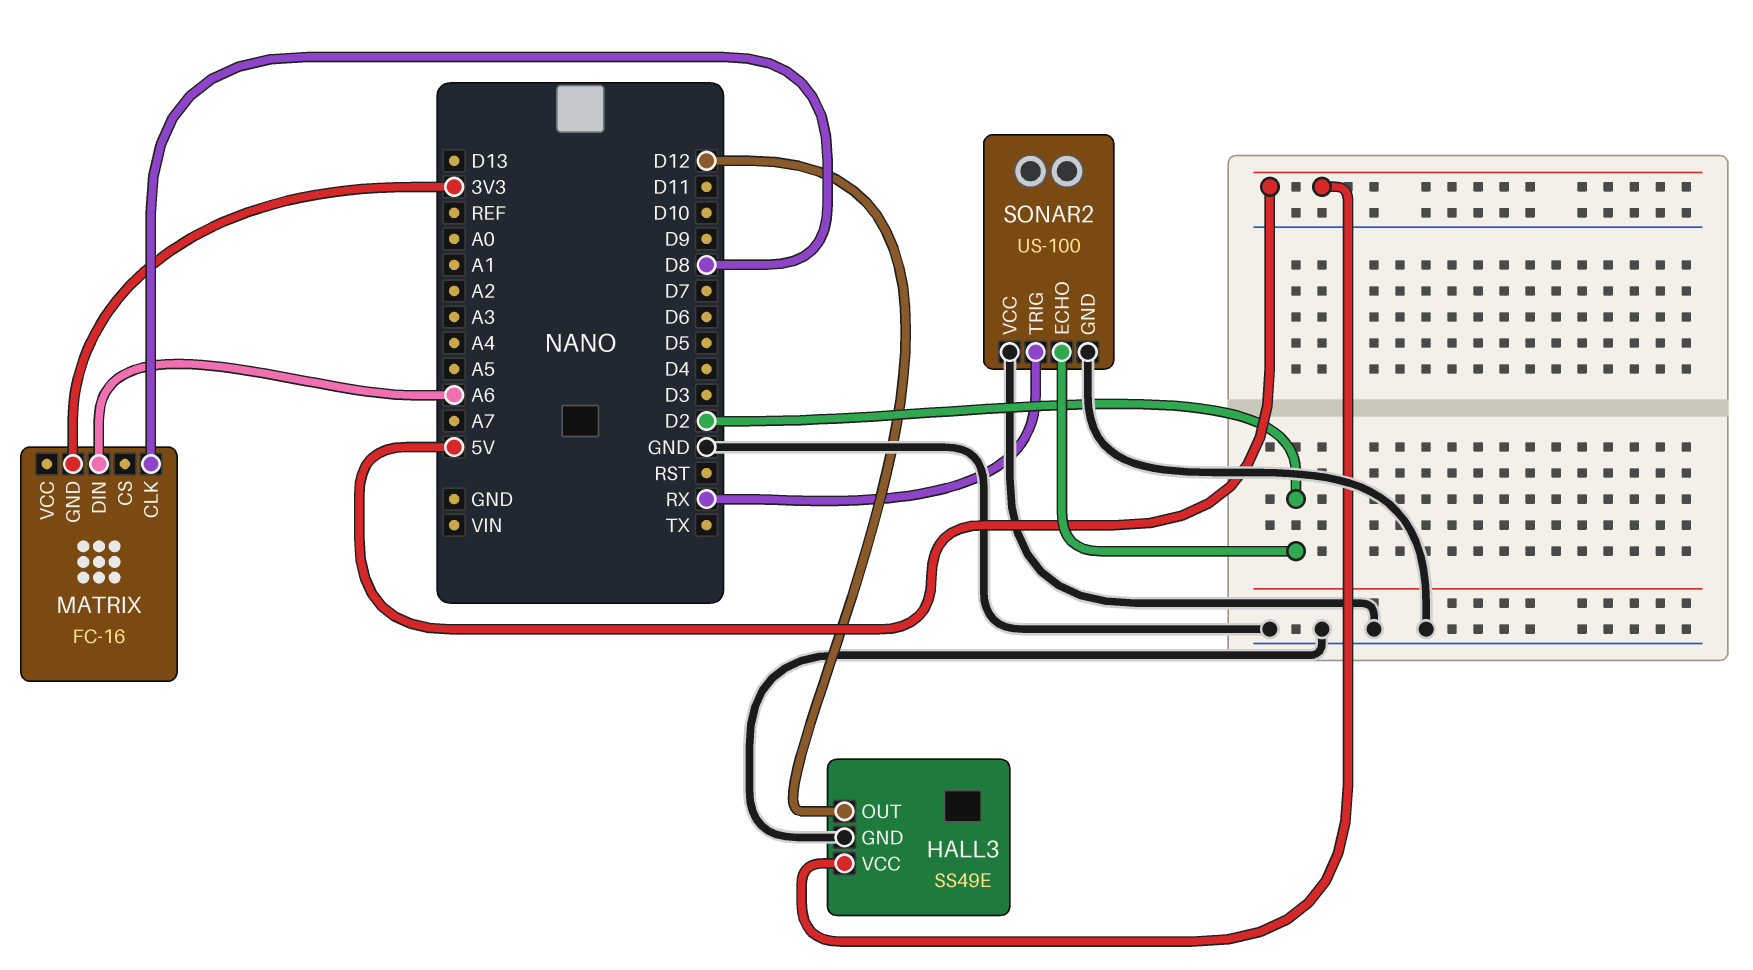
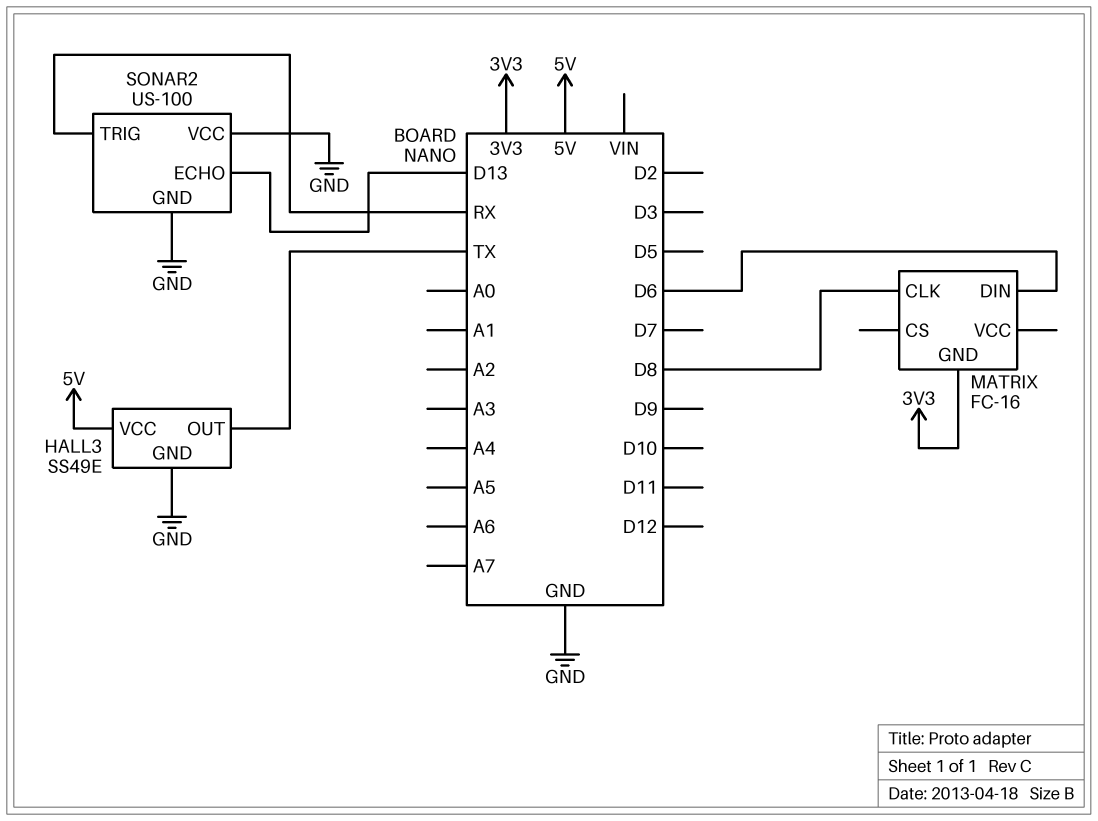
HALL3 pin OUT: D12 -> TX
MATRIX pin DIN: A6 -> D6
SONAR2 pin ECHO: D2 -> D13

